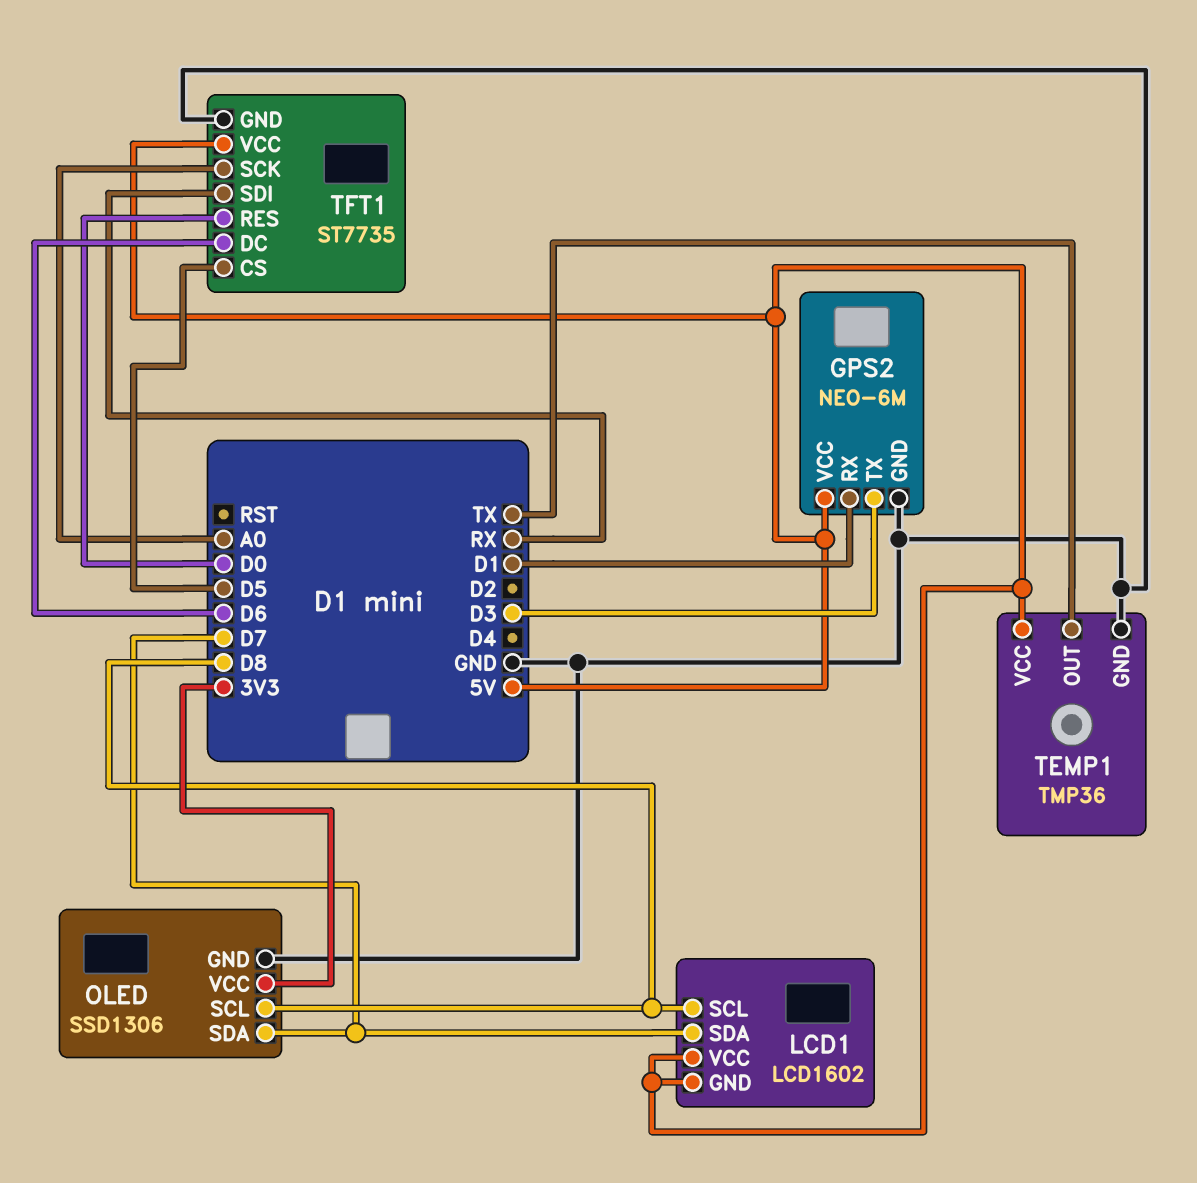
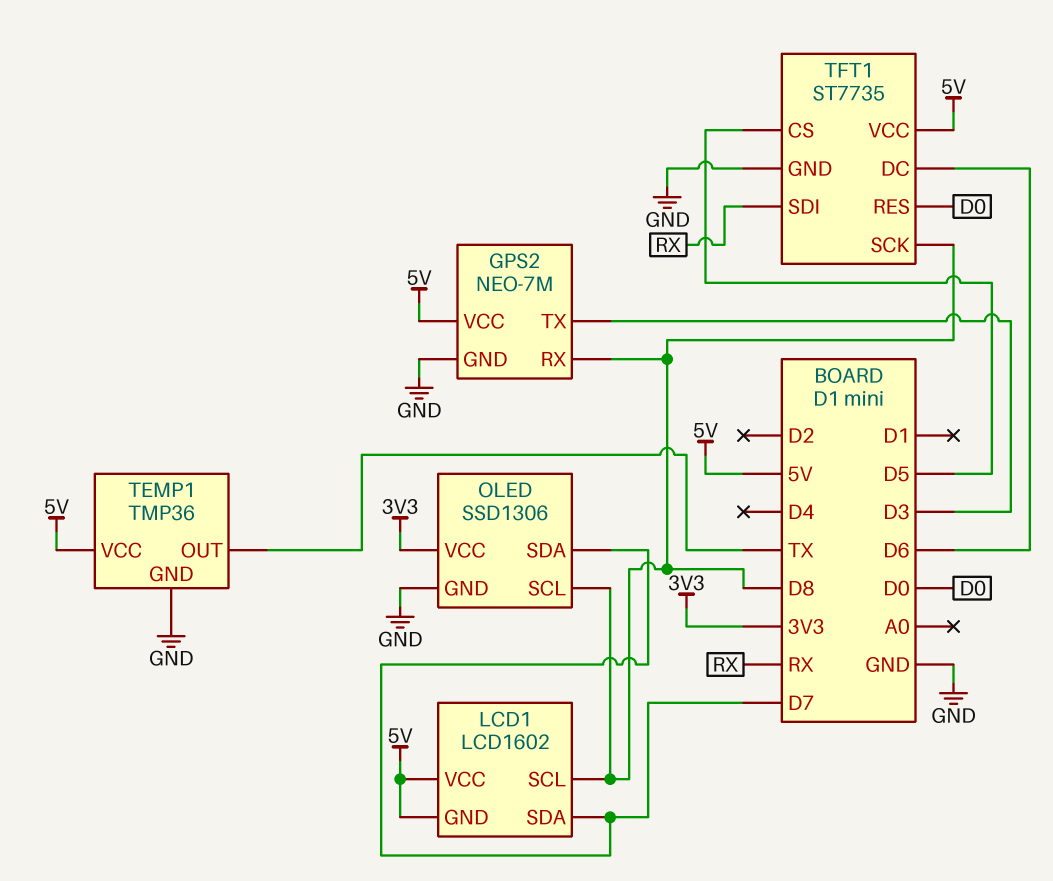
GPS2: NEO-6M -> NEO-7M
GPS2 pin RX: D1 -> D8
TFT1 pin SCK: A0 -> D8

